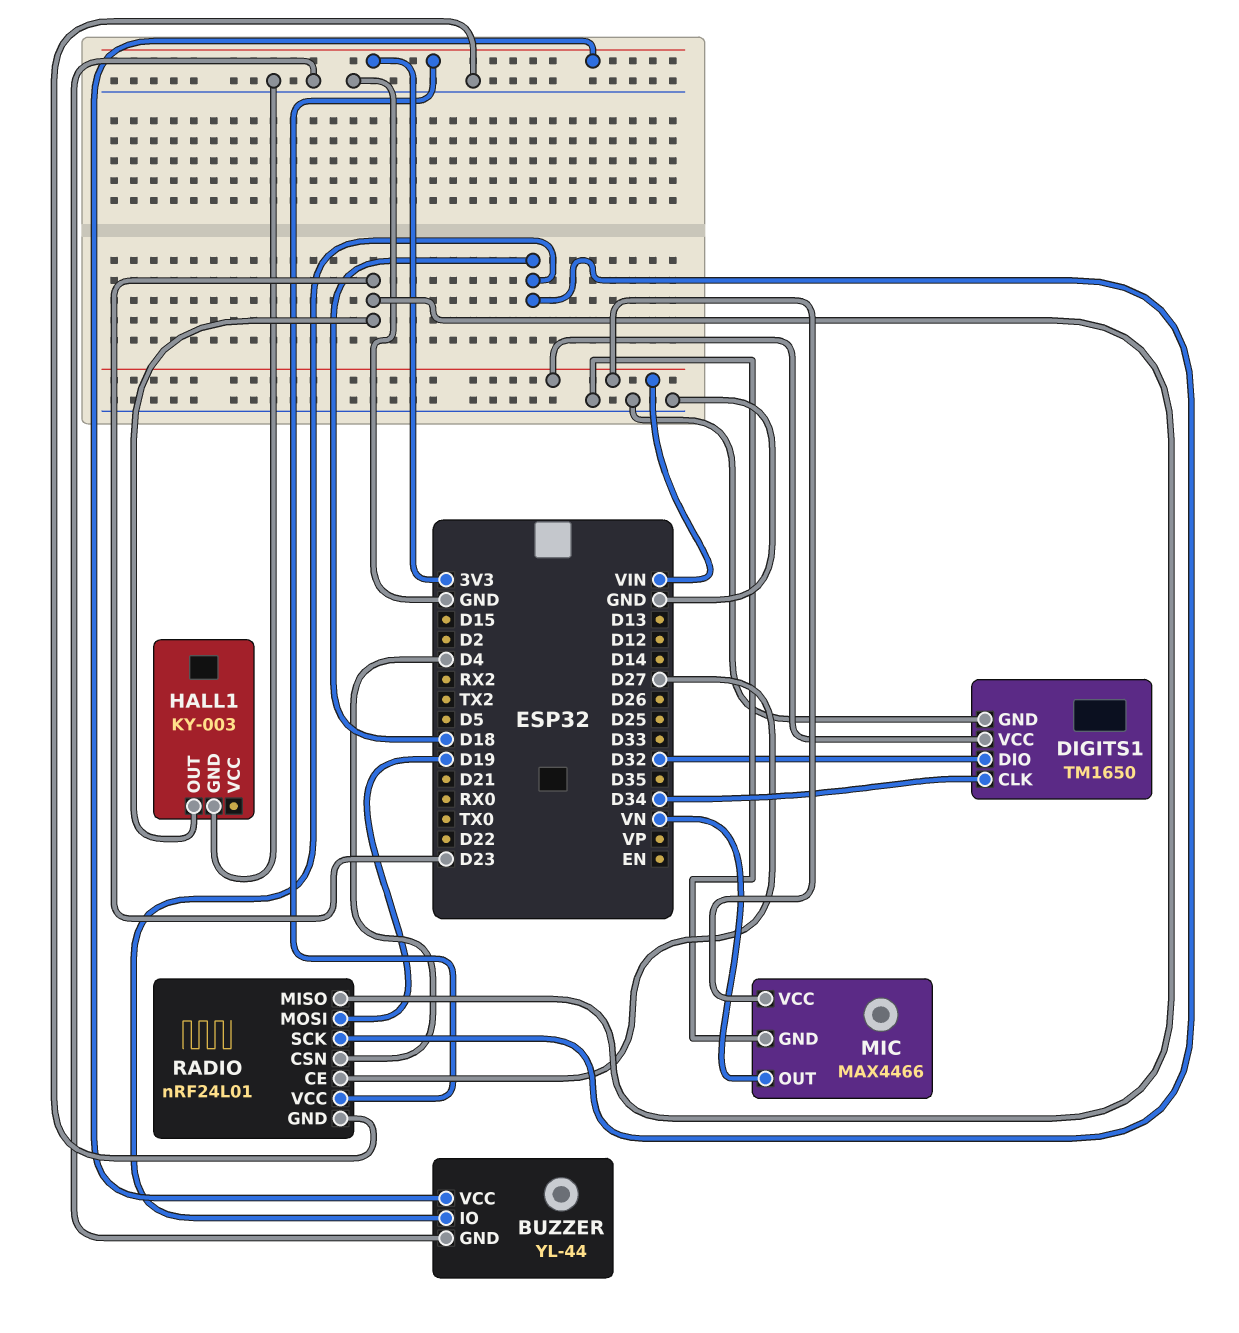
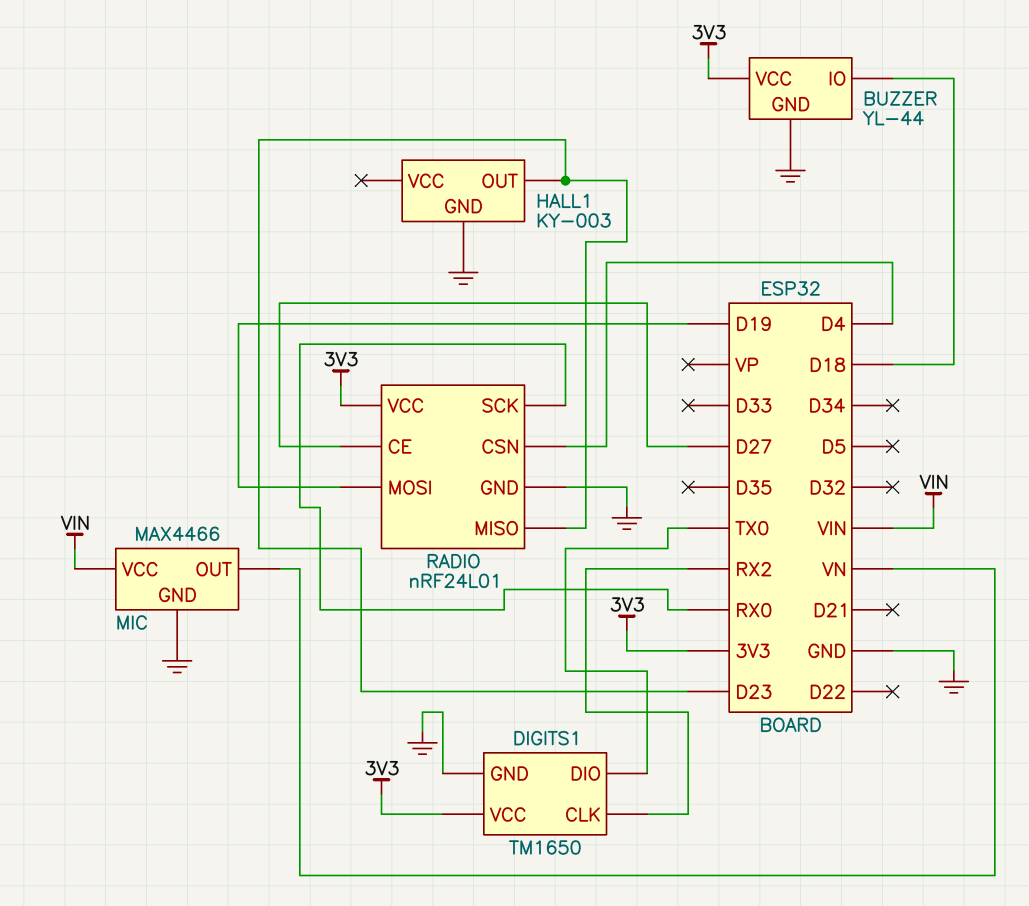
DIGITS1 pin CLK: D34 -> RX2
DIGITS1 pin DIO: D32 -> TX0
DIGITS1 pin VCC: VIN -> 3V3
RADIO pin SCK: D18 -> RX0

